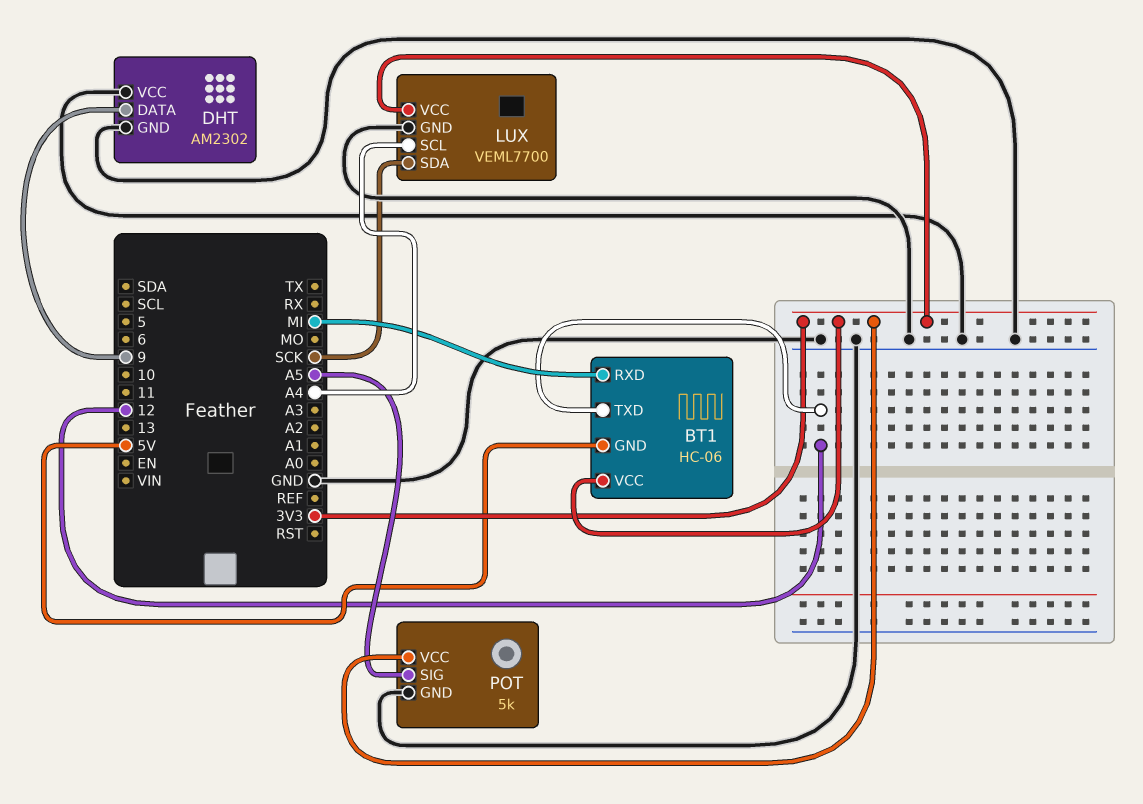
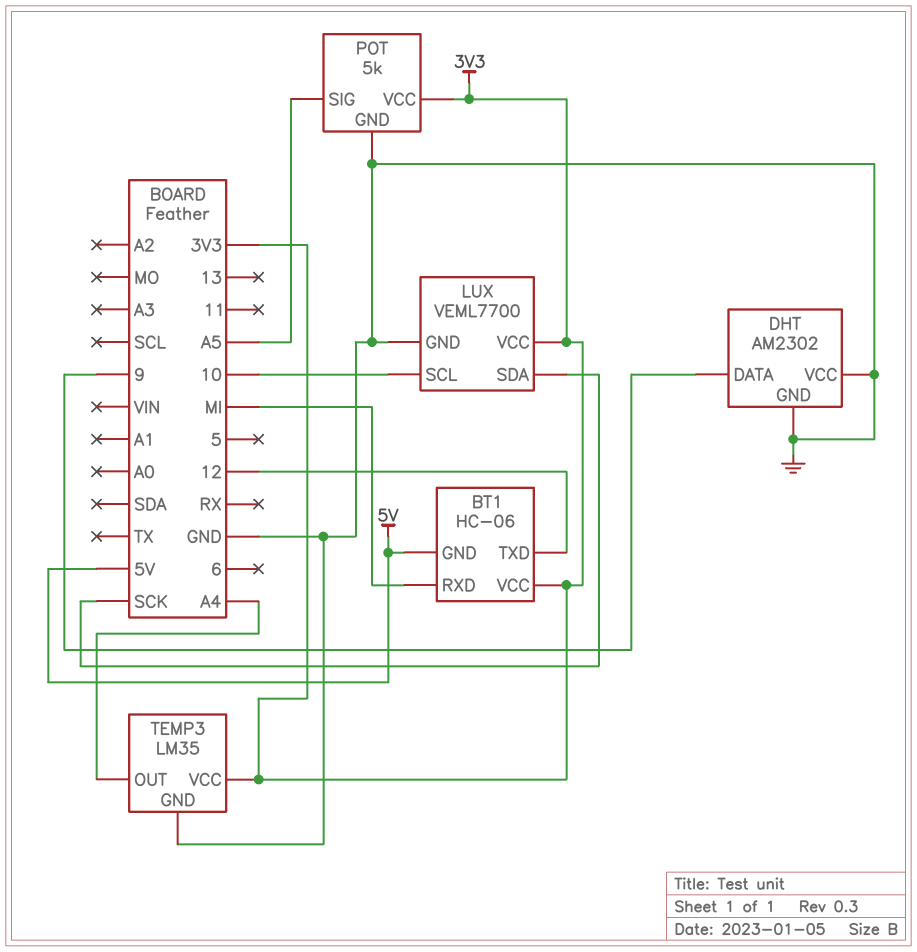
LUX pin SCL: A4 -> 10
TEMP3: none -> LM35
TEMP3 pin GND: none -> GND
TEMP3 pin OUT: none -> A4
TEMP3 pin VCC: none -> 3V3

